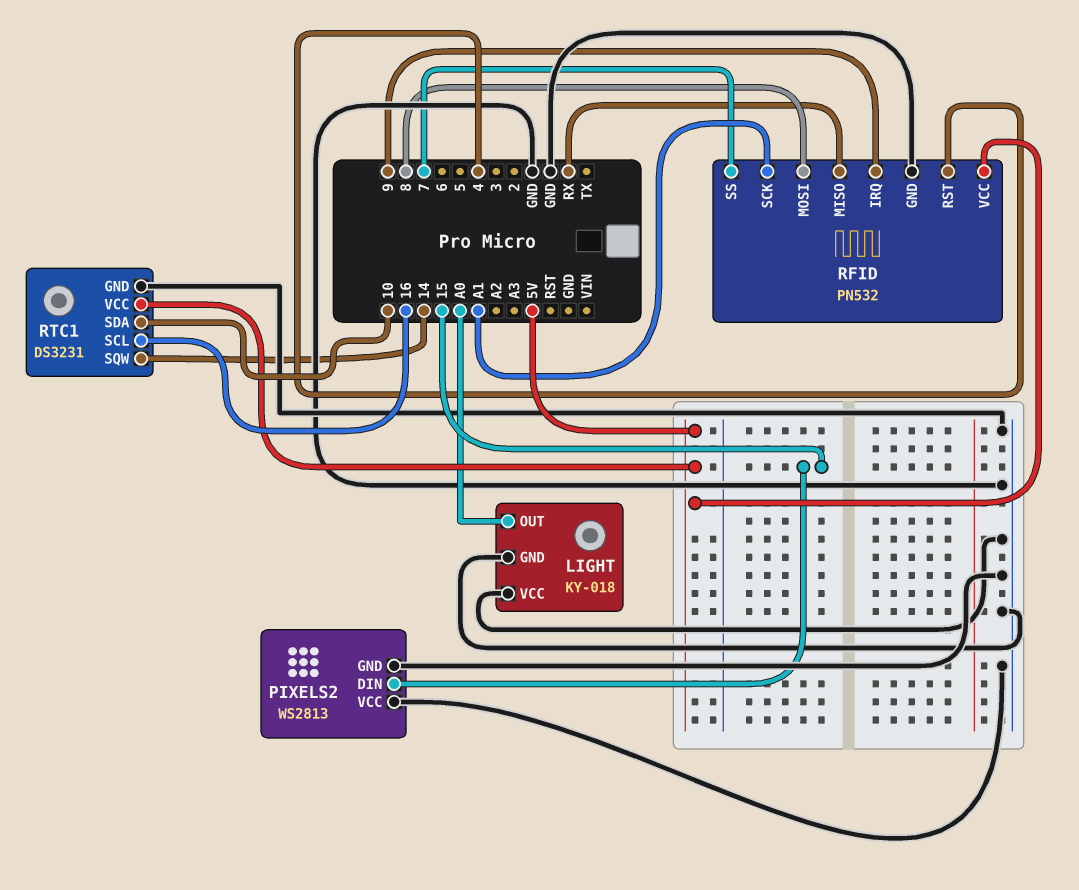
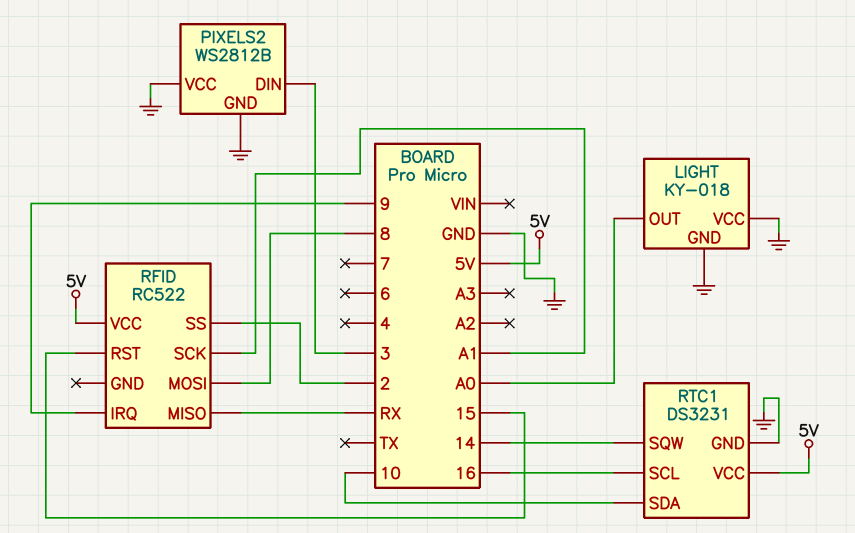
PIXELS2: WS2813 -> WS2812B
PIXELS2 pin DIN: 15 -> 3
RFID: PN532 -> RC522
RFID pin GND: GND -> none
RFID pin RST: 4 -> 15
RFID pin SS: 7 -> 2

